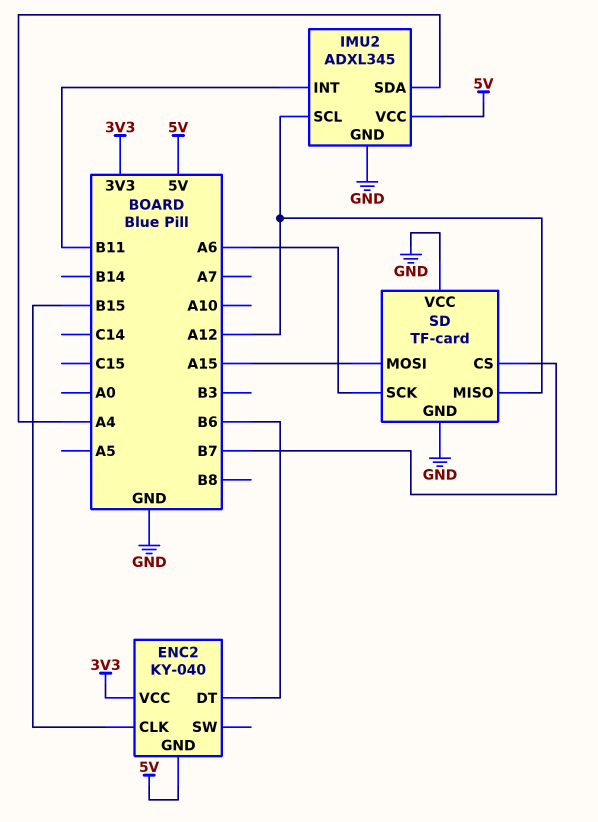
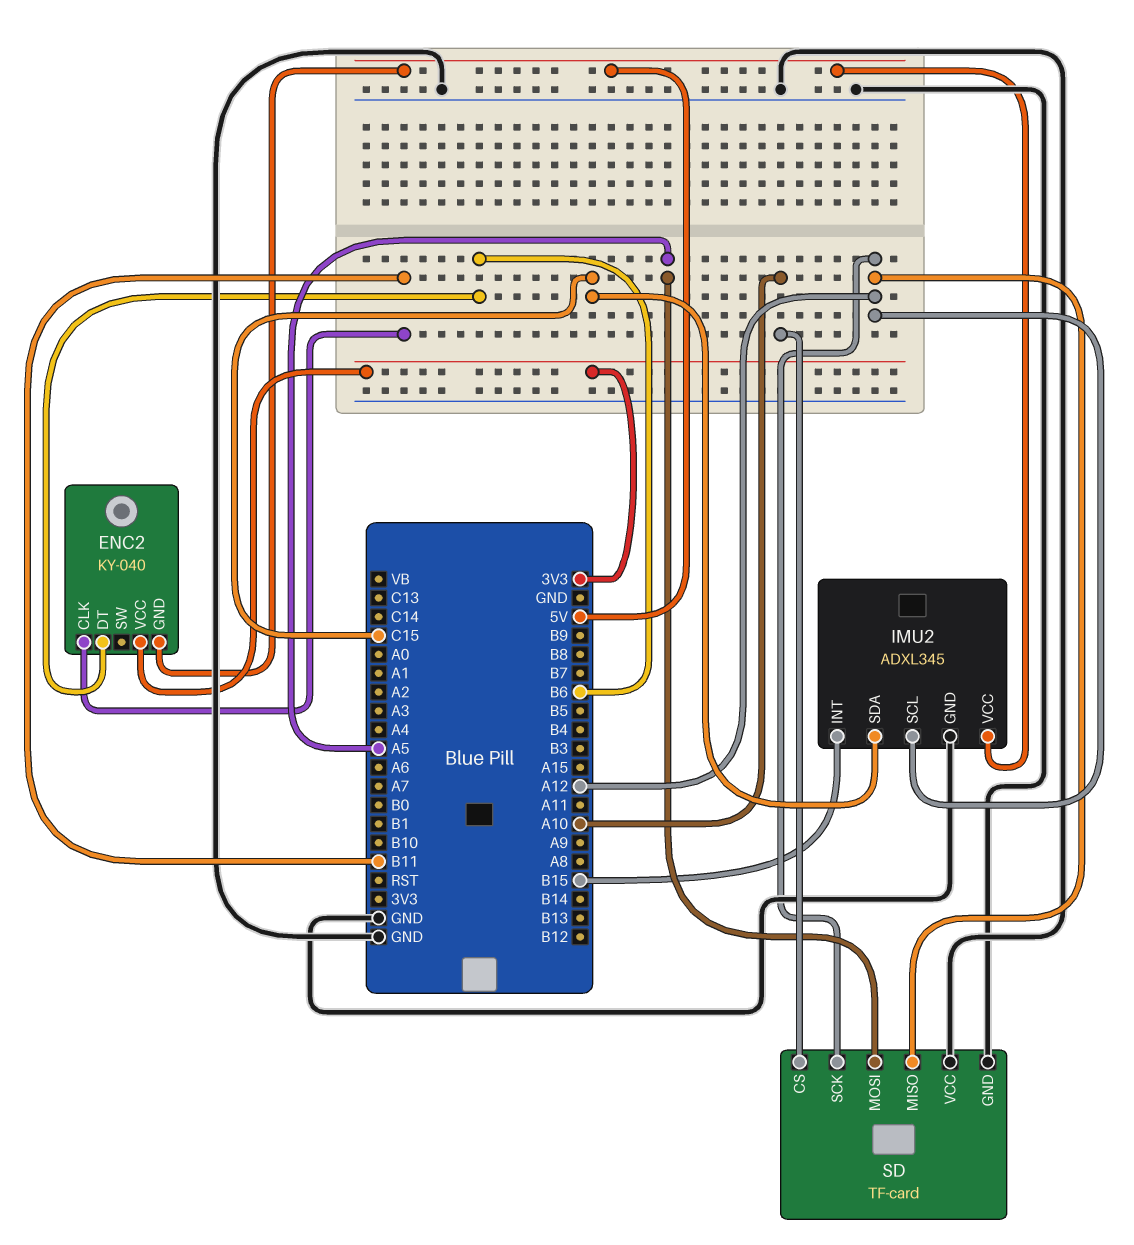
ENC2 pin CLK: B15 -> B11
IMU2 pin INT: B11 -> B15
IMU2 pin SDA: A4 -> C15
SD pin CS: B7 -> A10
SD pin MOSI: A15 -> A5
SD pin SCK: A6 -> A12

